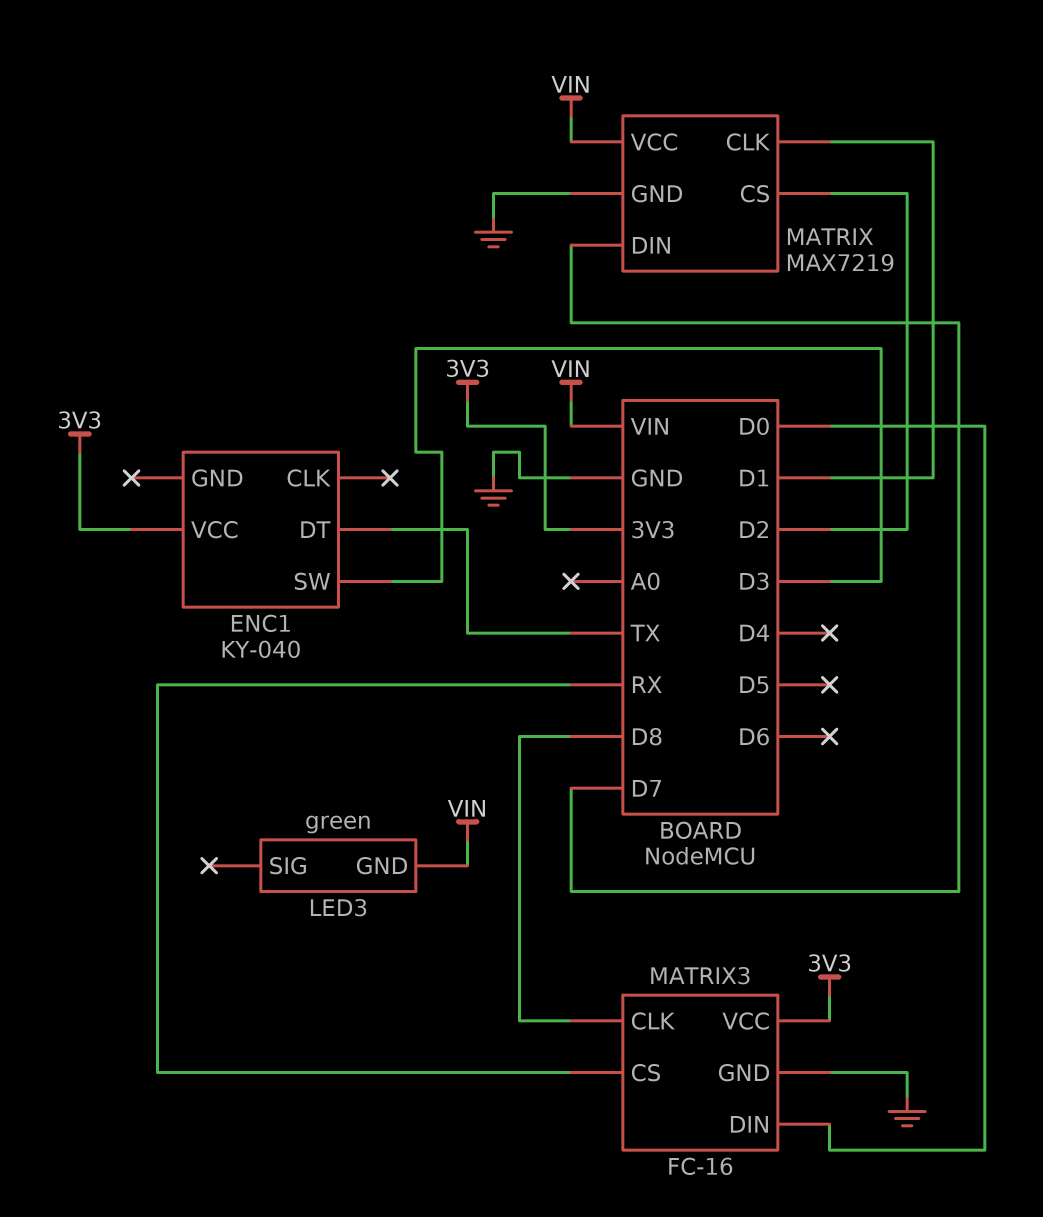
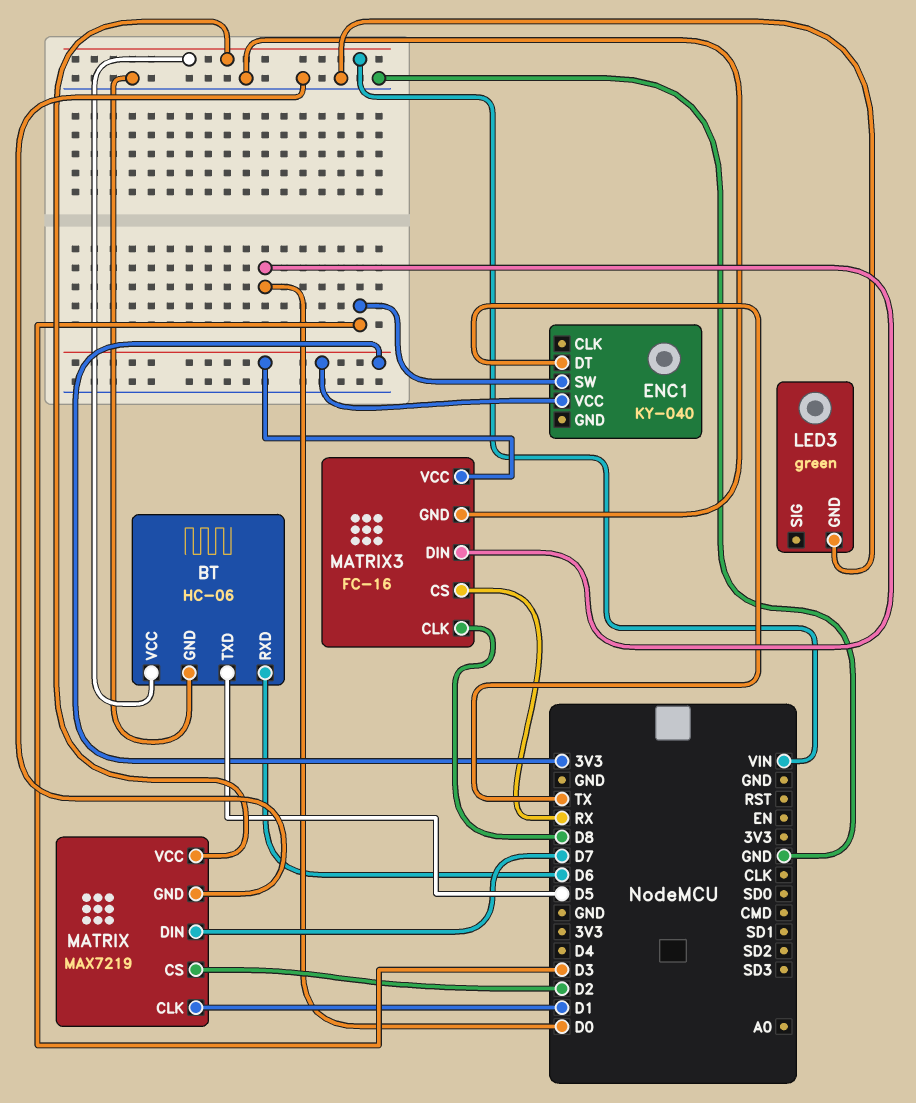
BT: none -> HC-06
BT pin GND: none -> GND
BT pin RXD: none -> D6
BT pin TXD: none -> D5
BT pin VCC: none -> VIN
LED3 pin GND: VIN -> GND

